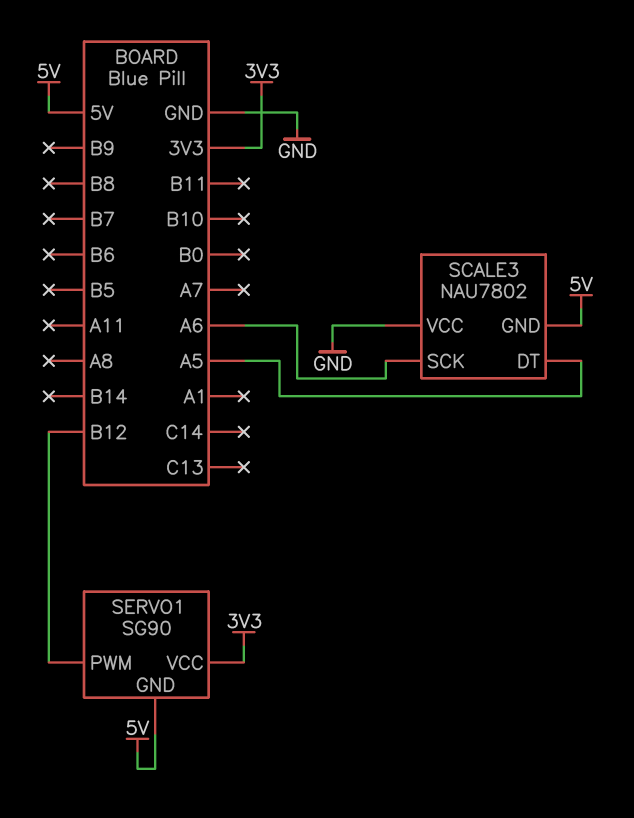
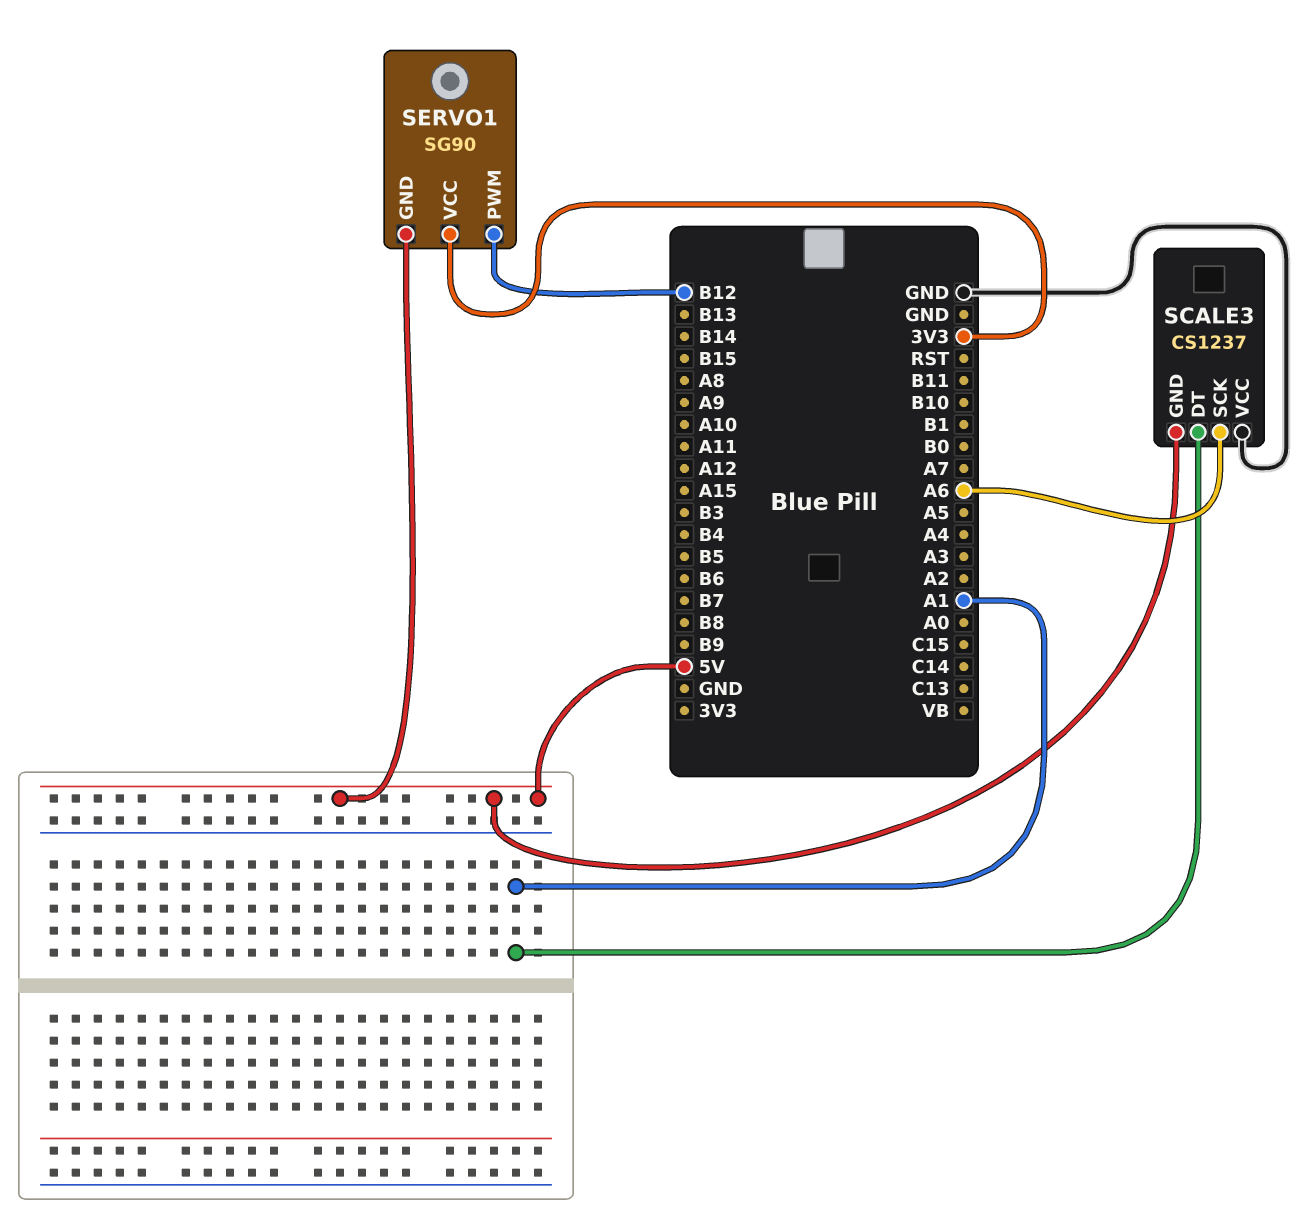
SCALE3: NAU7802 -> CS1237
SCALE3 pin DT: A5 -> A1

